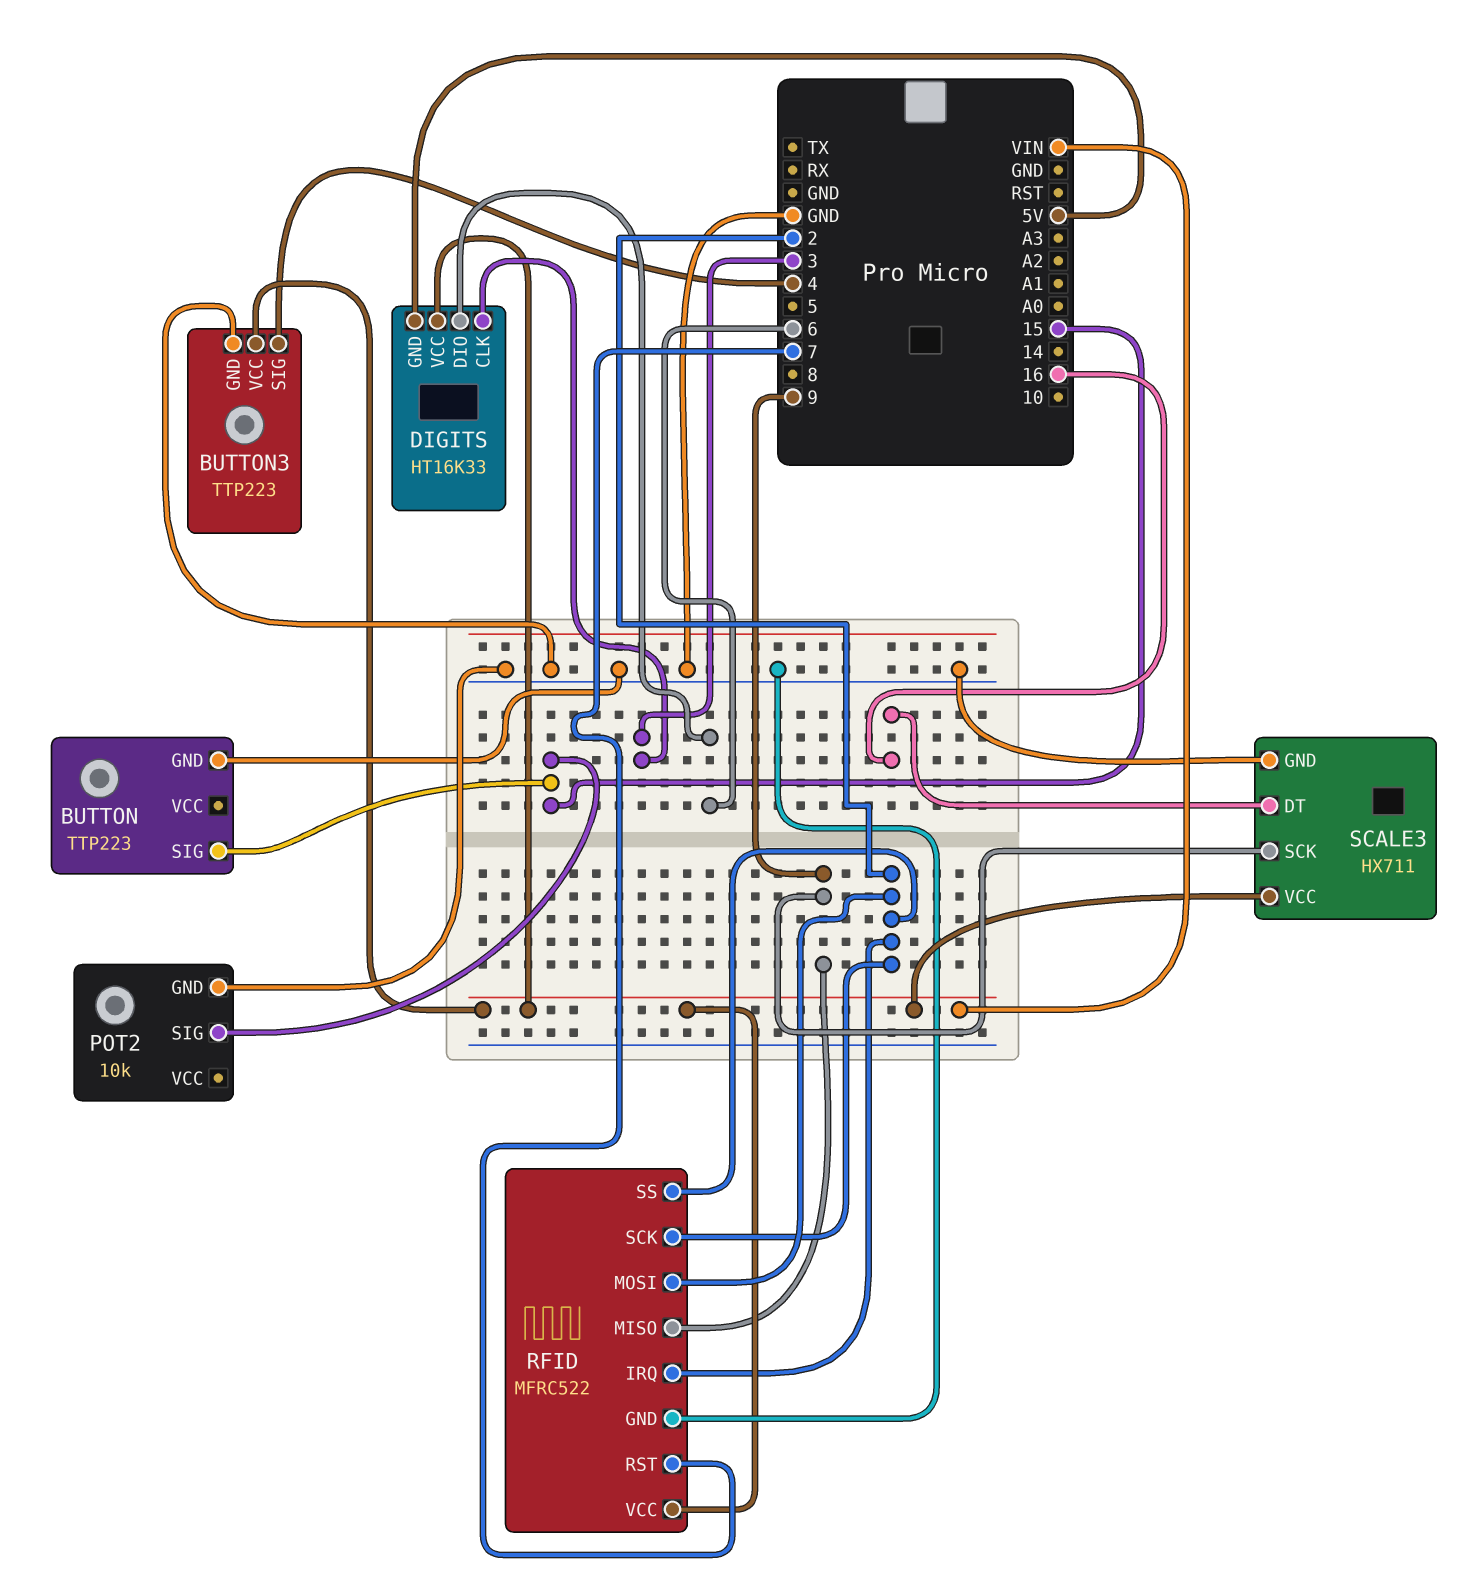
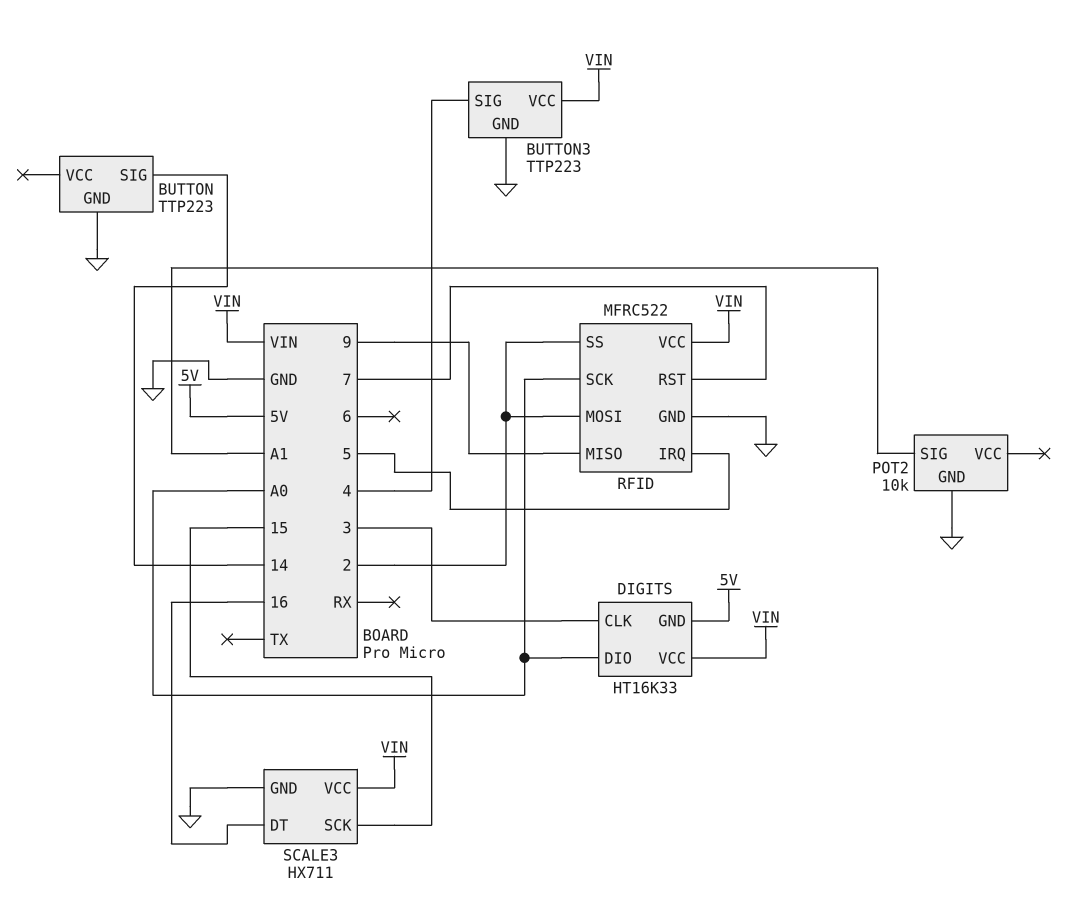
BUTTON pin SIG: 15 -> 14
DIGITS pin DIO: 6 -> A0
POT2 pin SIG: 15 -> A1
RFID pin IRQ: 2 -> 5
RFID pin SCK: 2 -> A0
SCALE3 pin SCK: 9 -> 15

